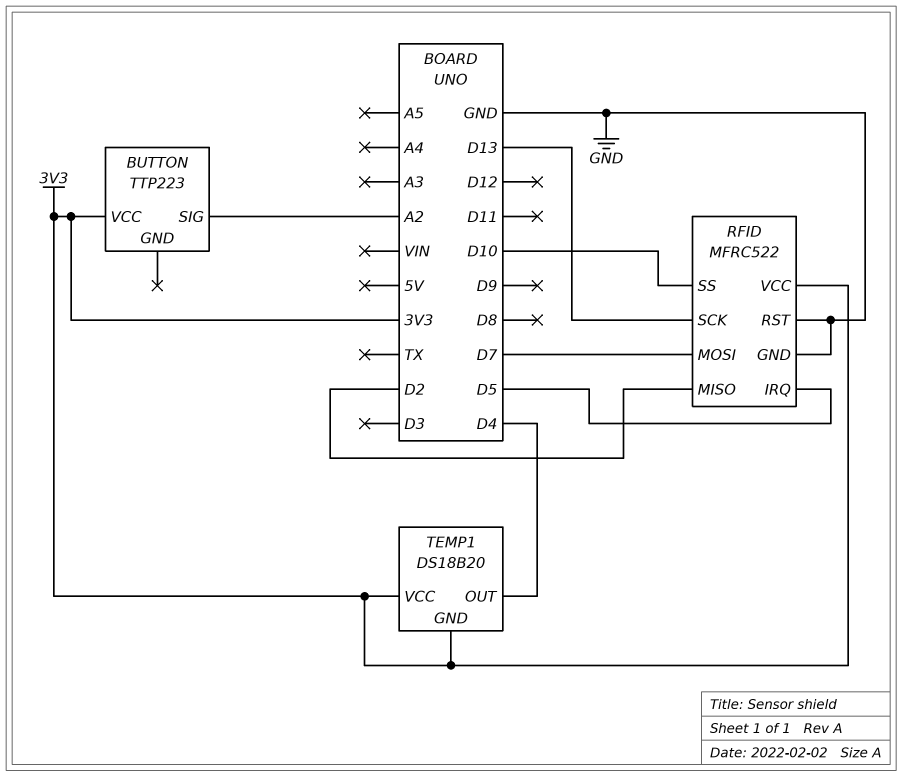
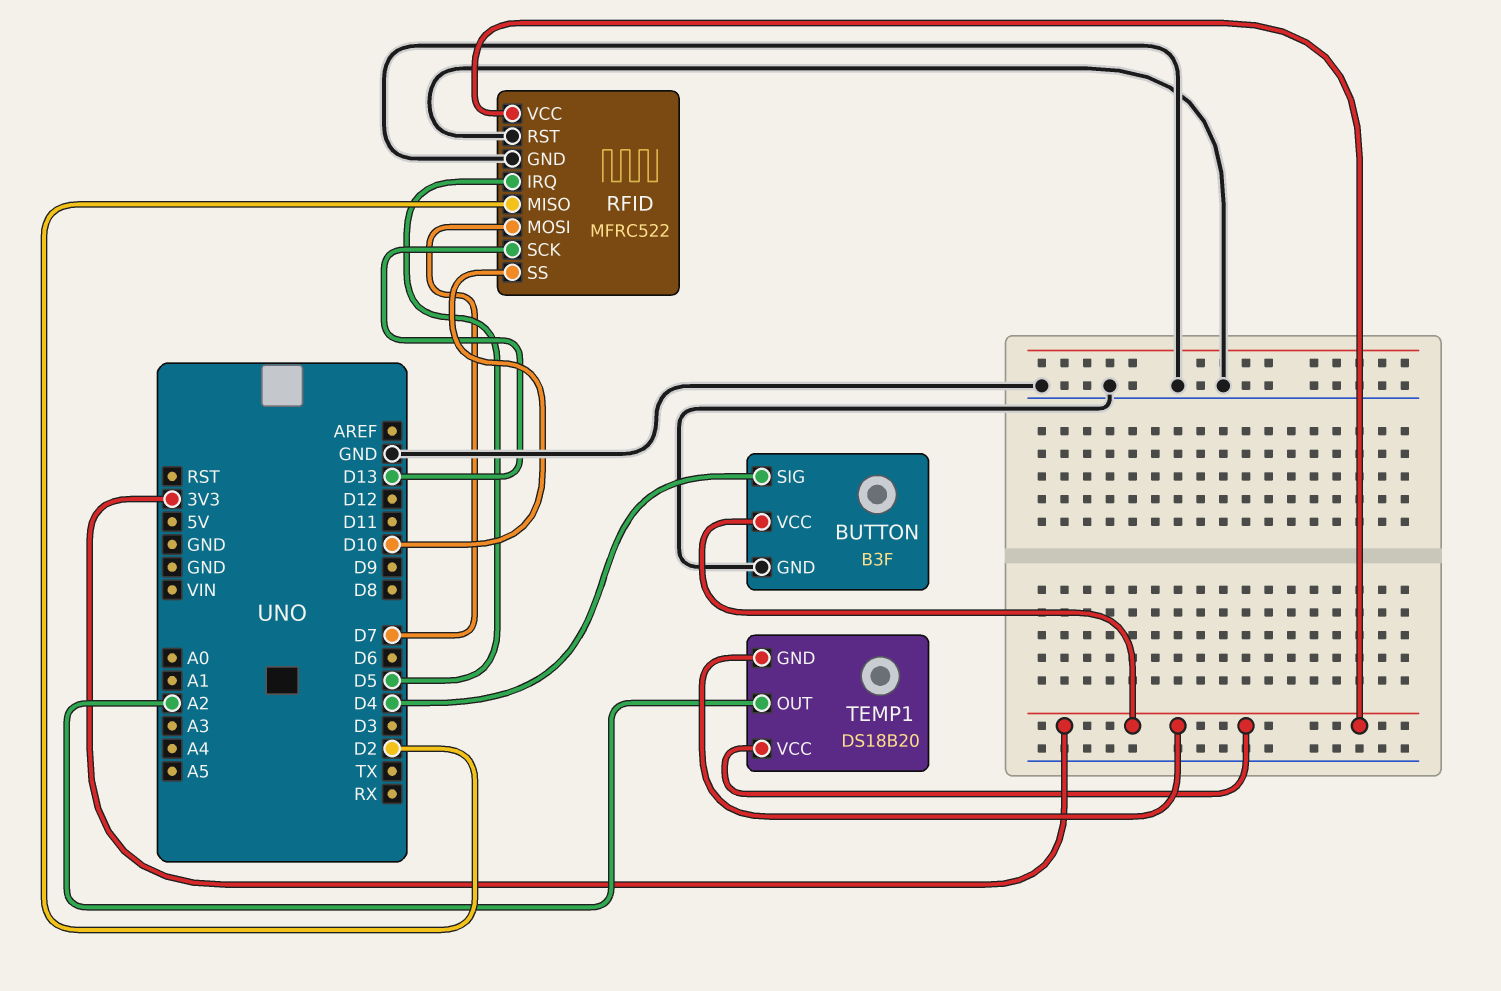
BUTTON: TTP223 -> B3F
BUTTON pin GND: none -> GND
BUTTON pin SIG: A2 -> D4
TEMP1 pin OUT: D4 -> A2

